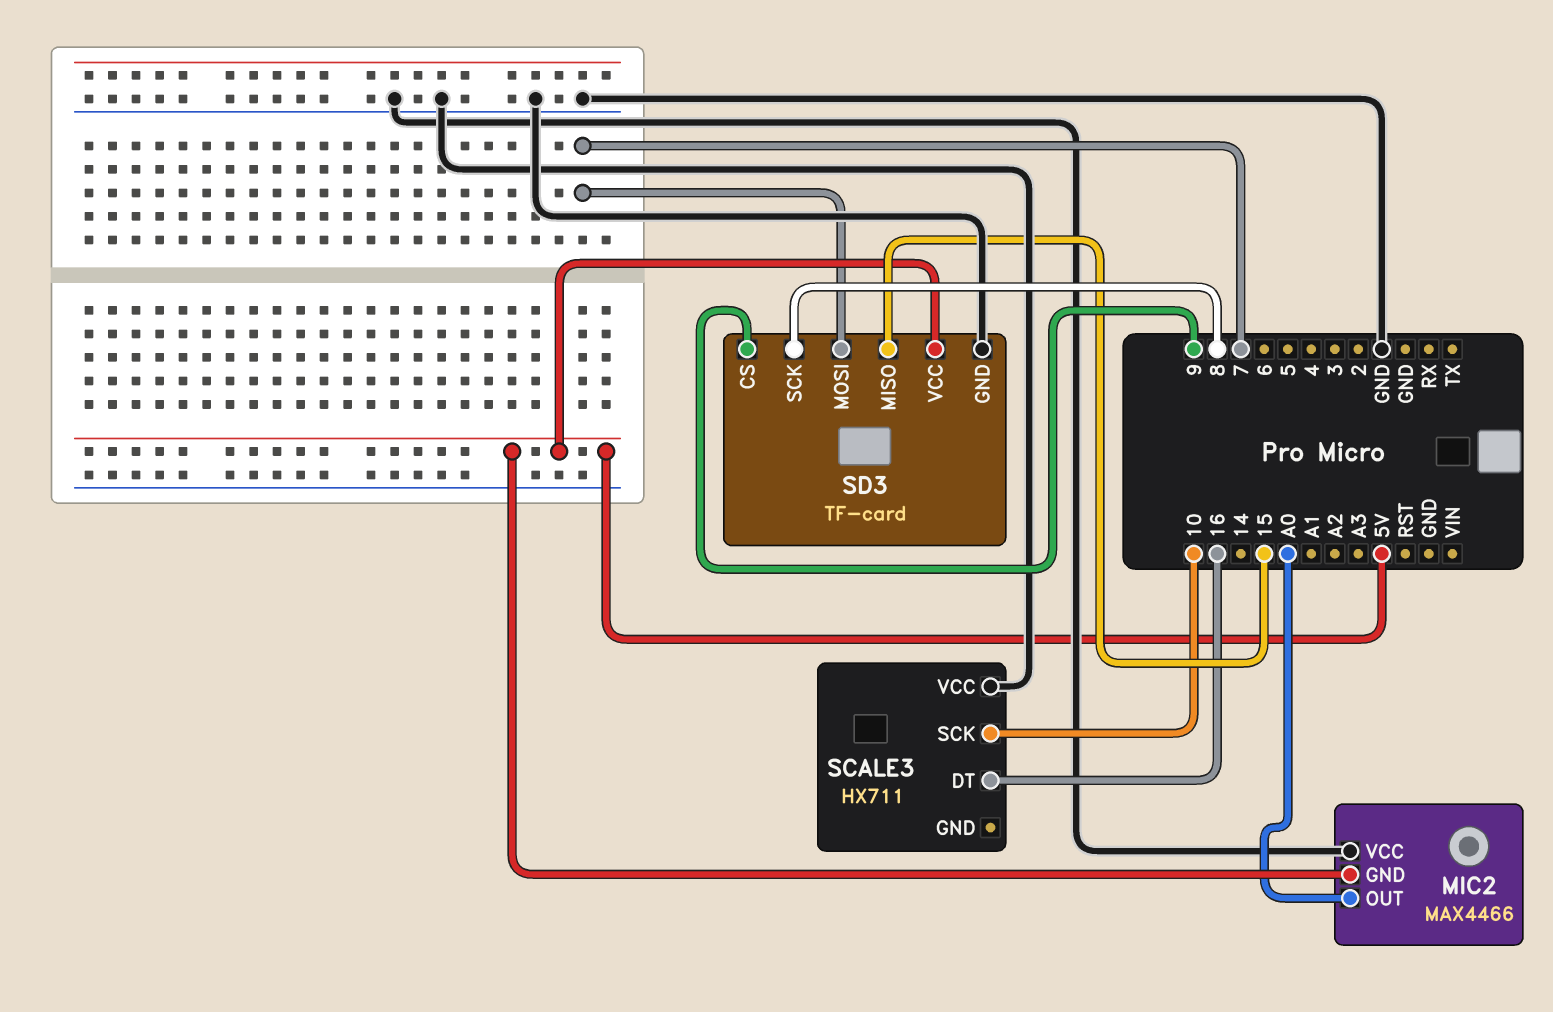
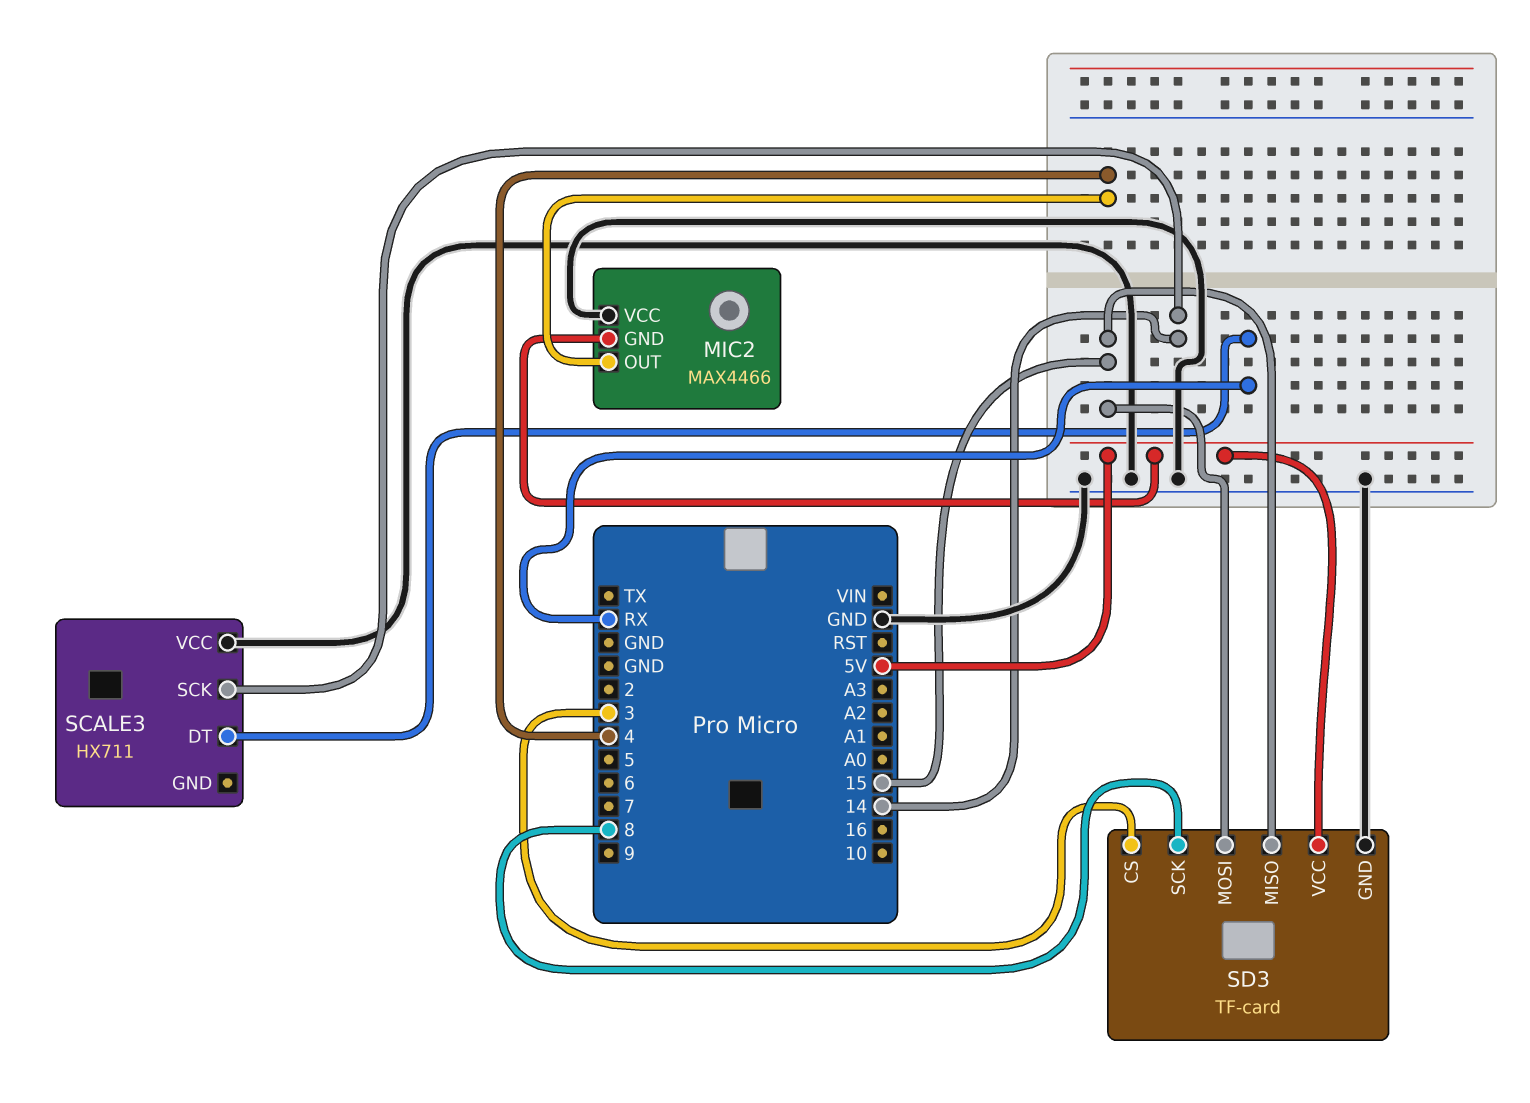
MIC2 pin OUT: A0 -> 4
SCALE3 pin DT: 16 -> RX
SCALE3 pin SCK: 10 -> 14
SD3 pin CS: 9 -> 3
SD3 pin MOSI: 7 -> 15

